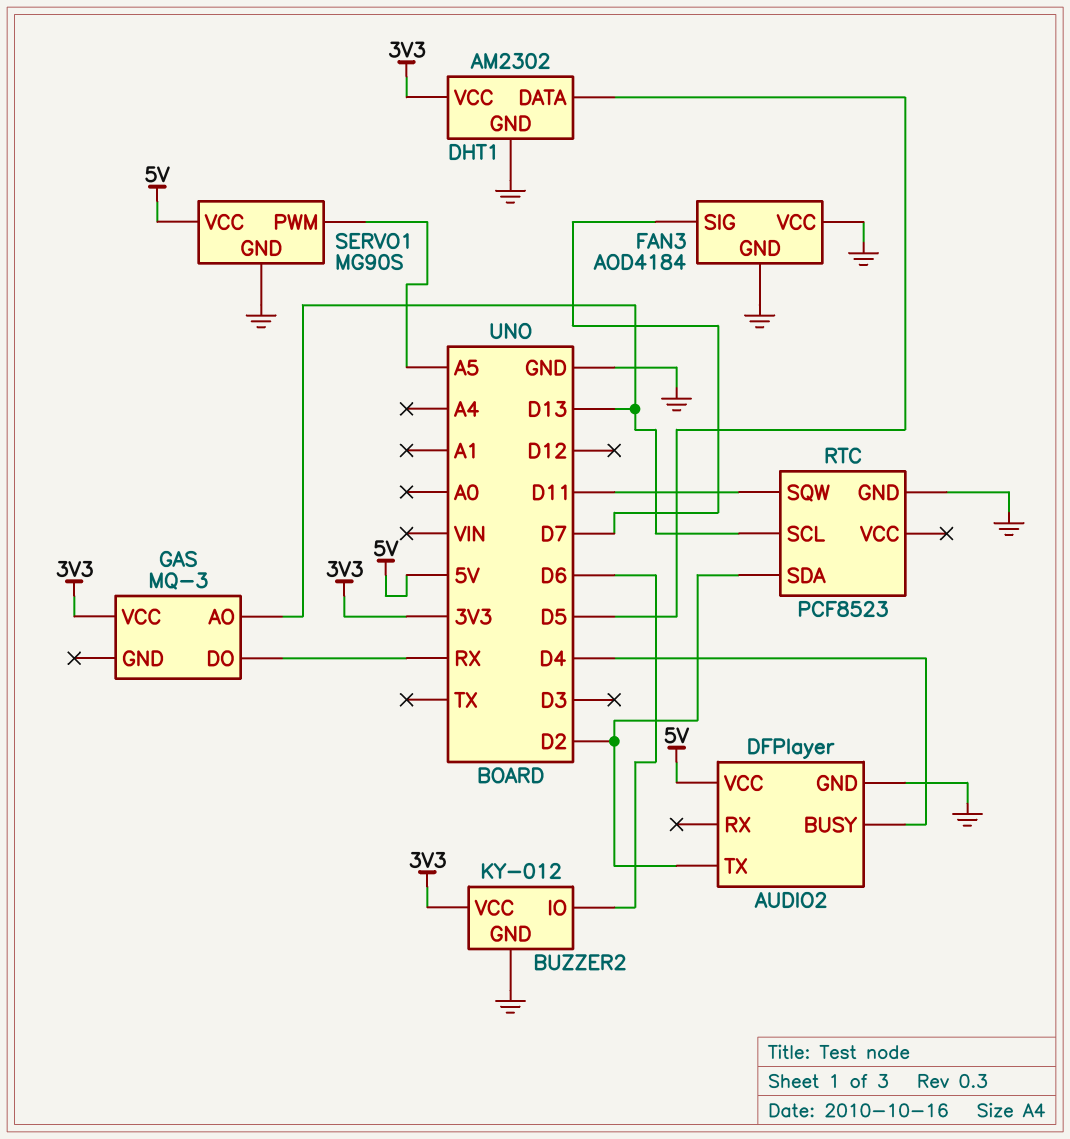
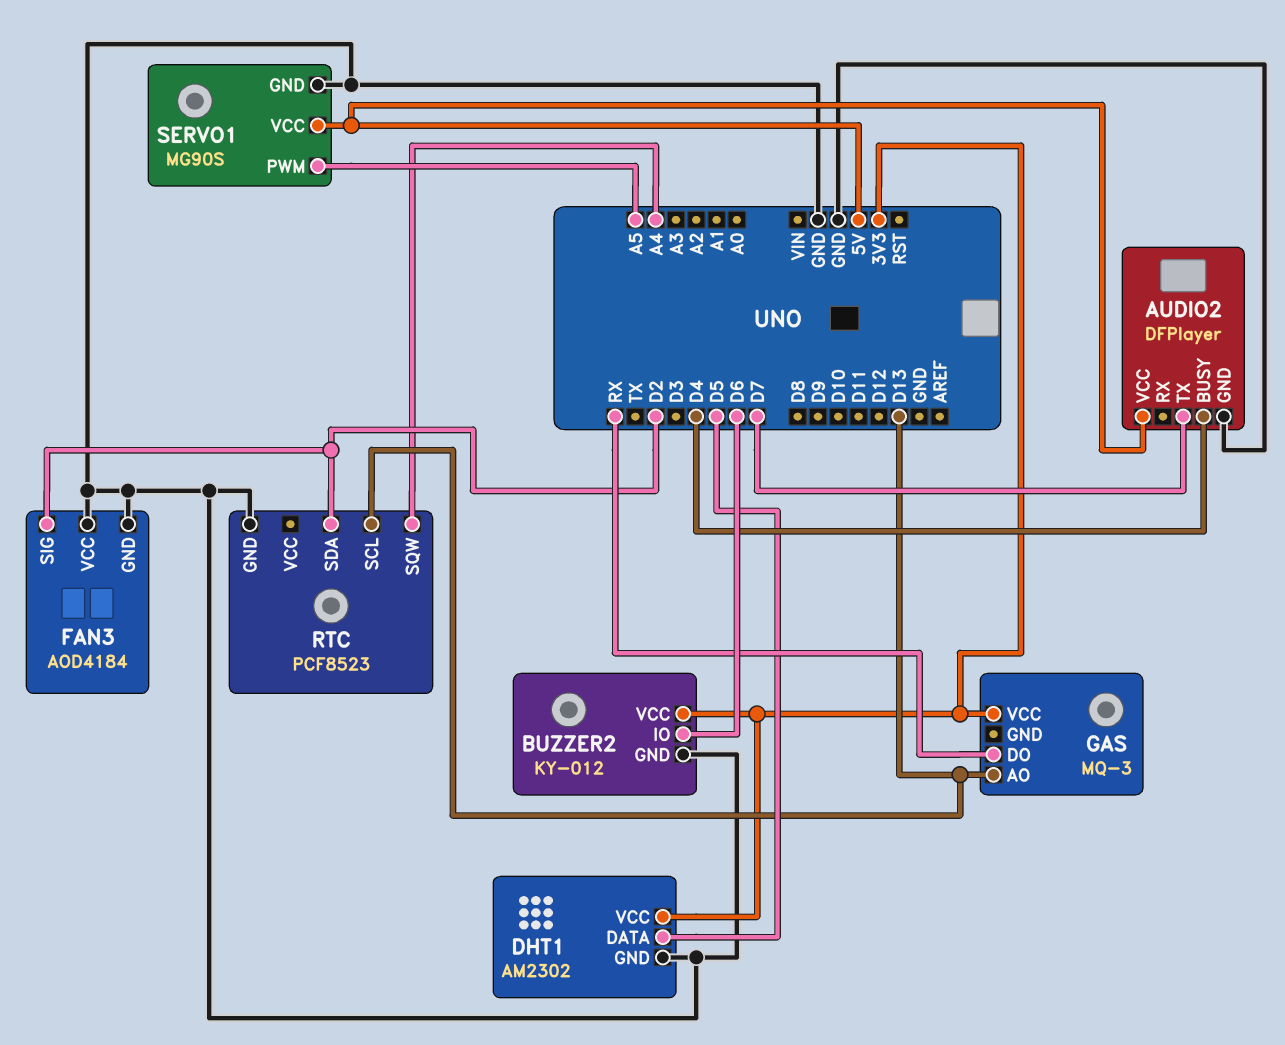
AUDIO2 pin TX: D2 -> D7
FAN3 pin SIG: D7 -> D2
RTC pin SQW: D11 -> A4

